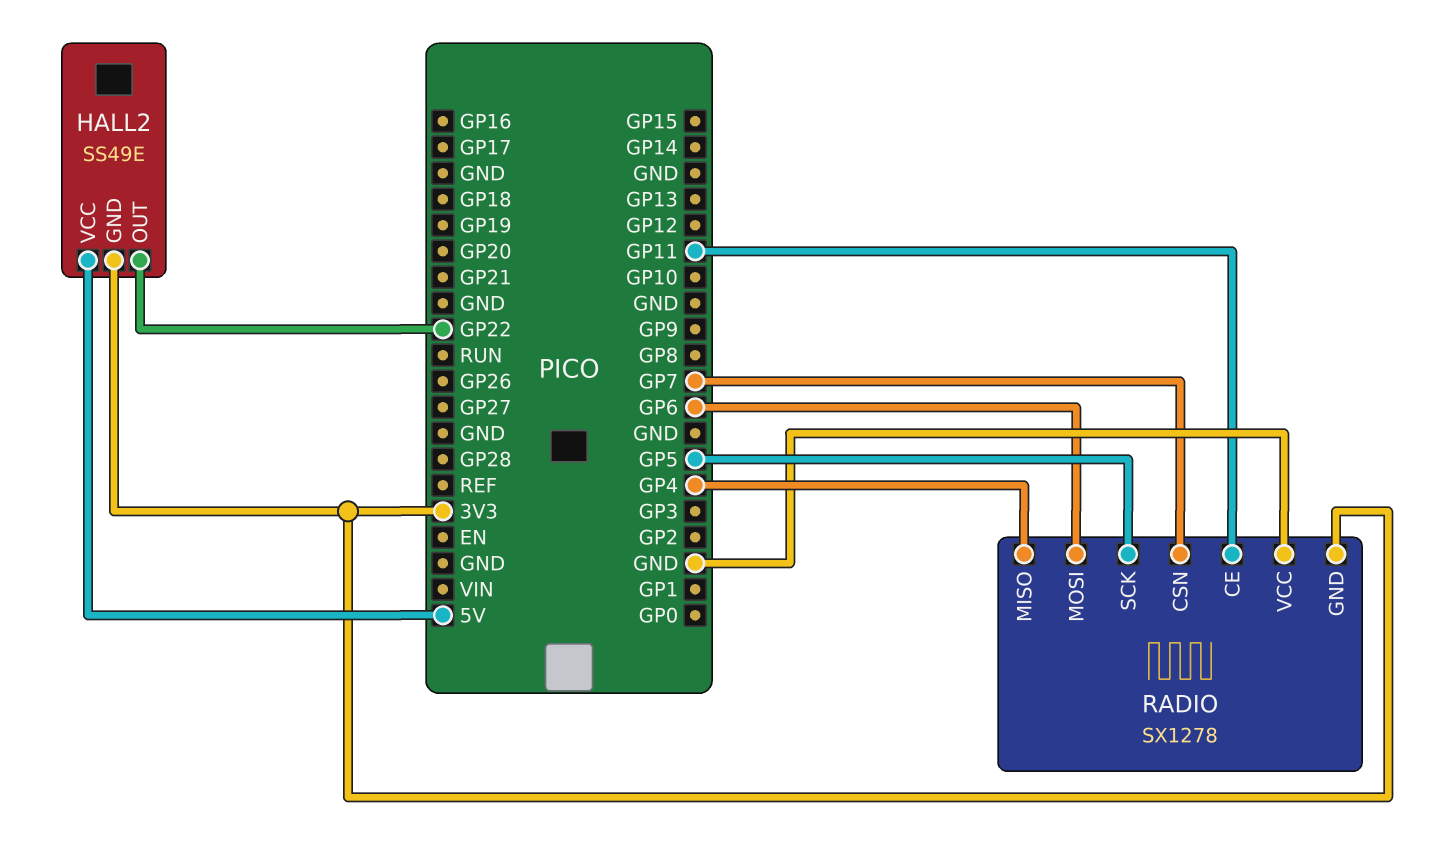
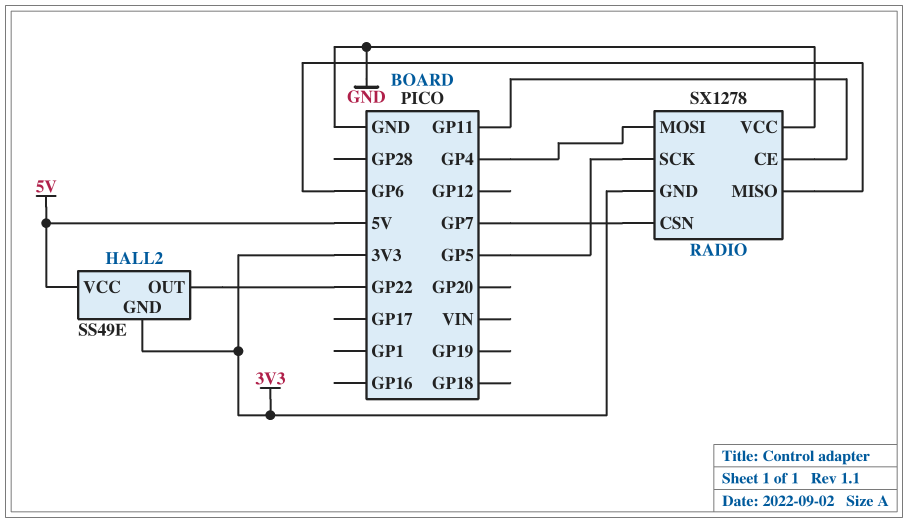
RADIO pin MISO: GP4 -> GP6
RADIO pin MOSI: GP6 -> GP4

